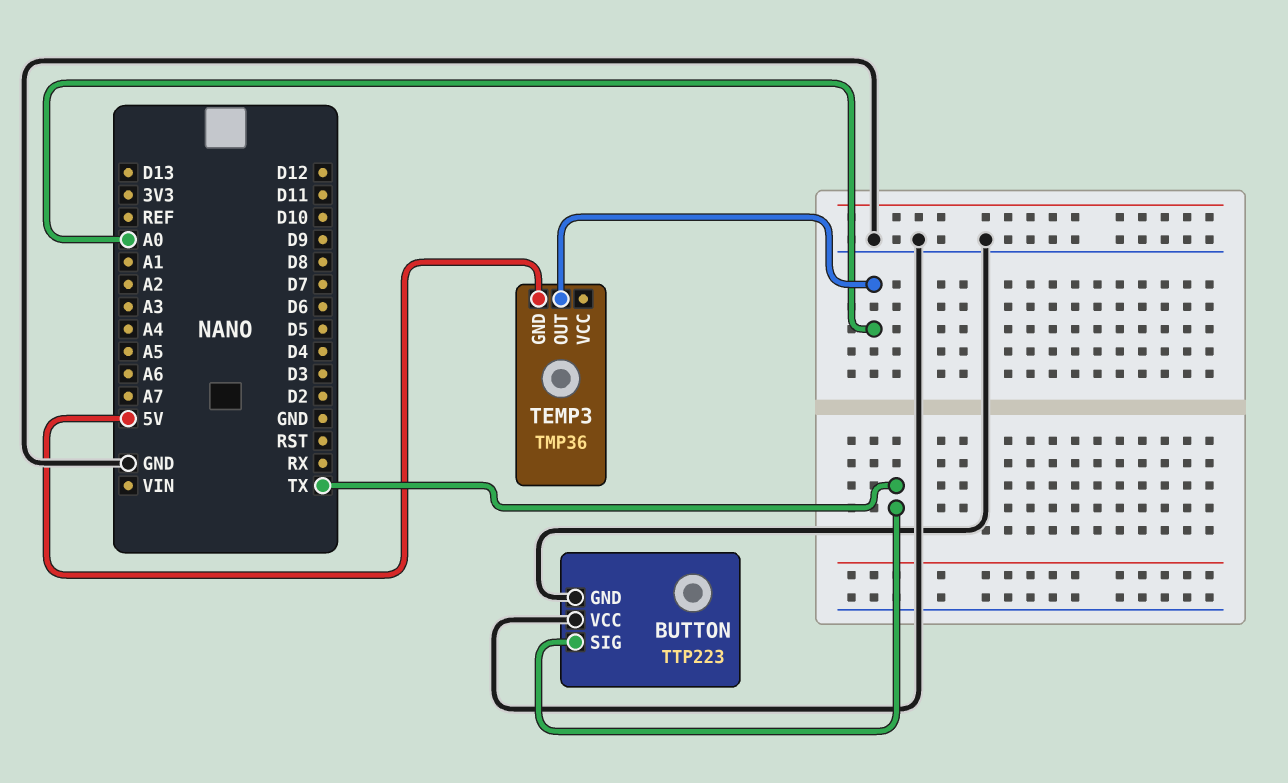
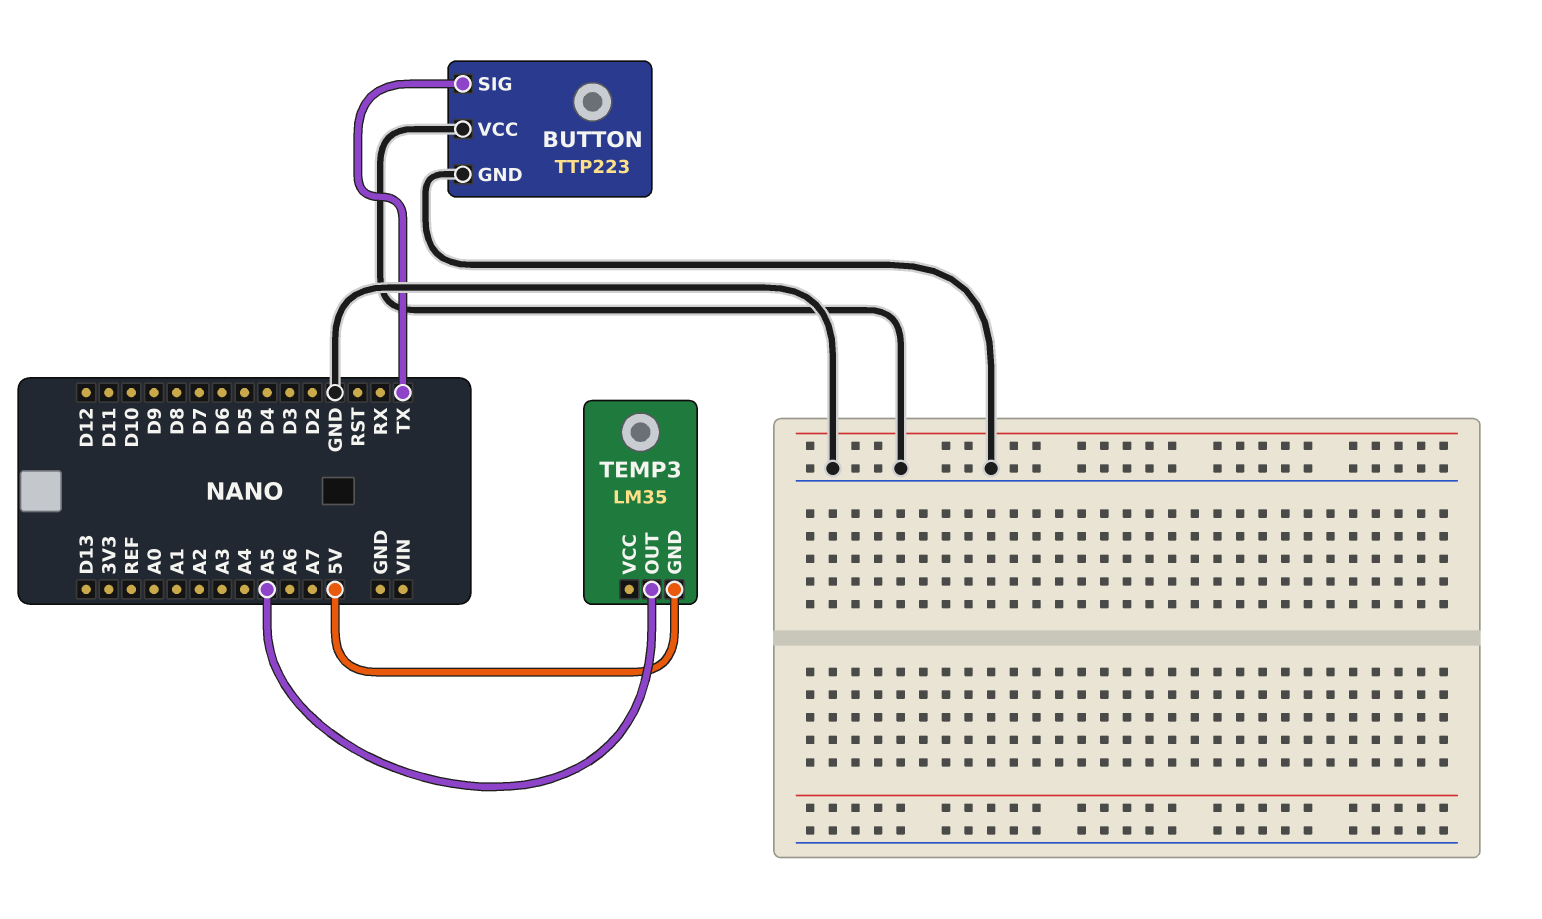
TEMP3: TMP36 -> LM35
TEMP3 pin OUT: A0 -> A5

